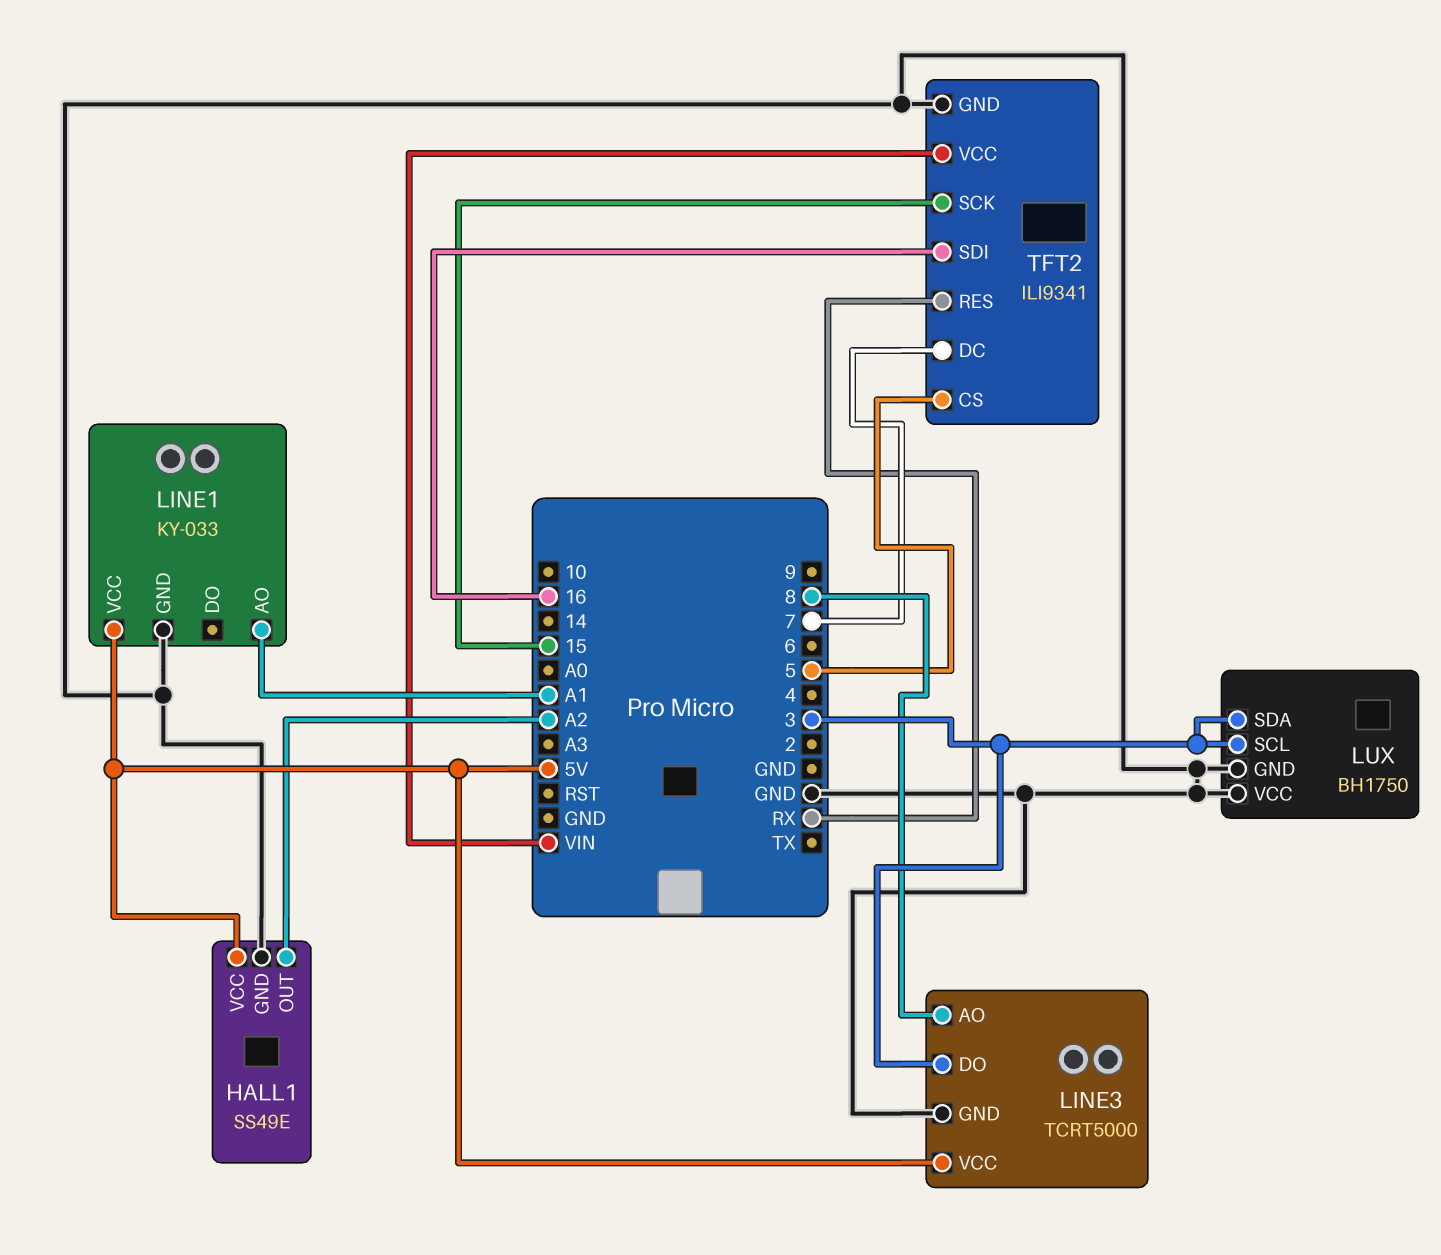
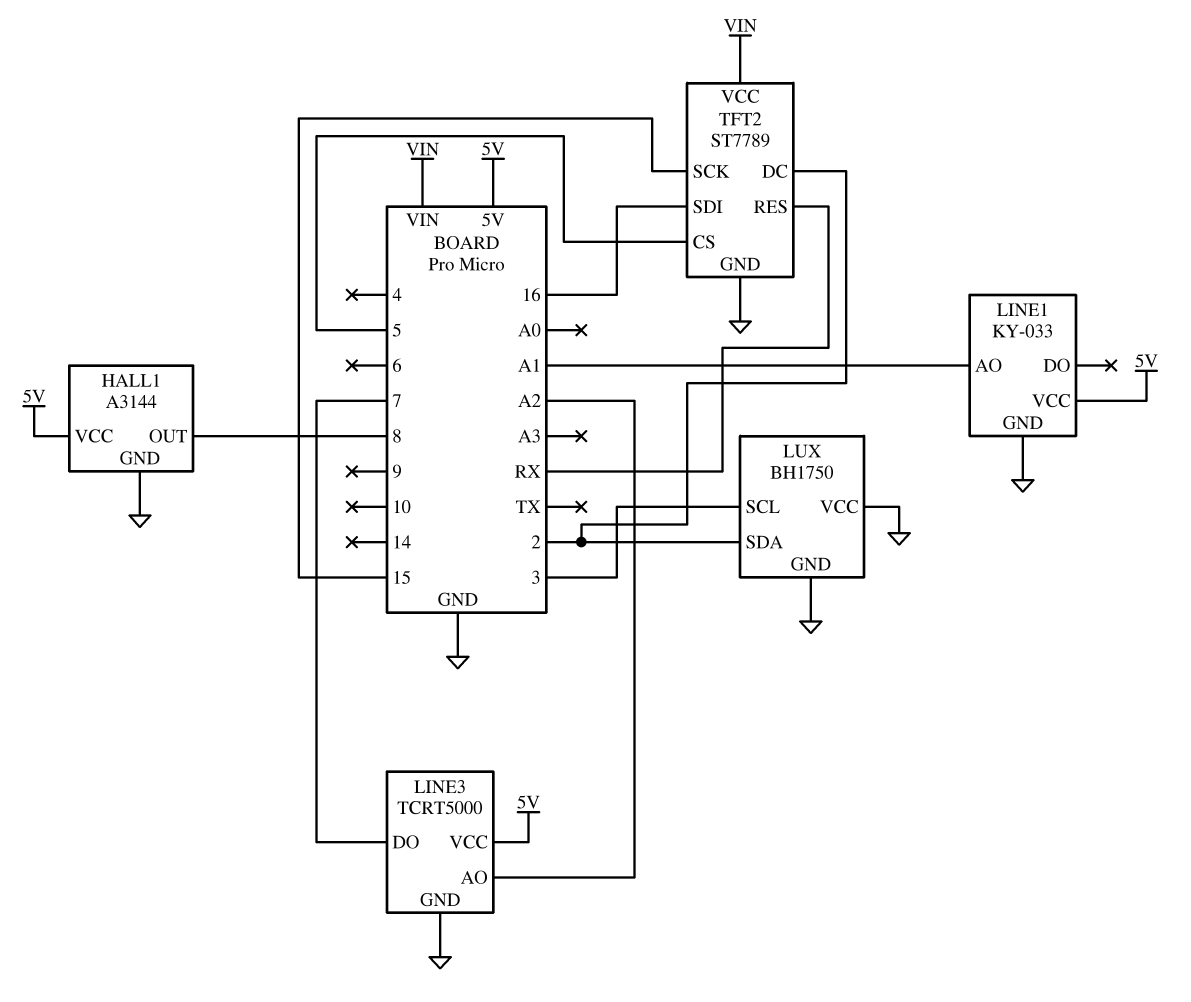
HALL1: SS49E -> A3144
HALL1 pin OUT: A2 -> 8
LINE3 pin AO: 8 -> A2
LINE3 pin DO: 3 -> 7
LUX pin SDA: 3 -> 2
TFT2: ILI9341 -> ST7789
TFT2 pin DC: 7 -> 2

